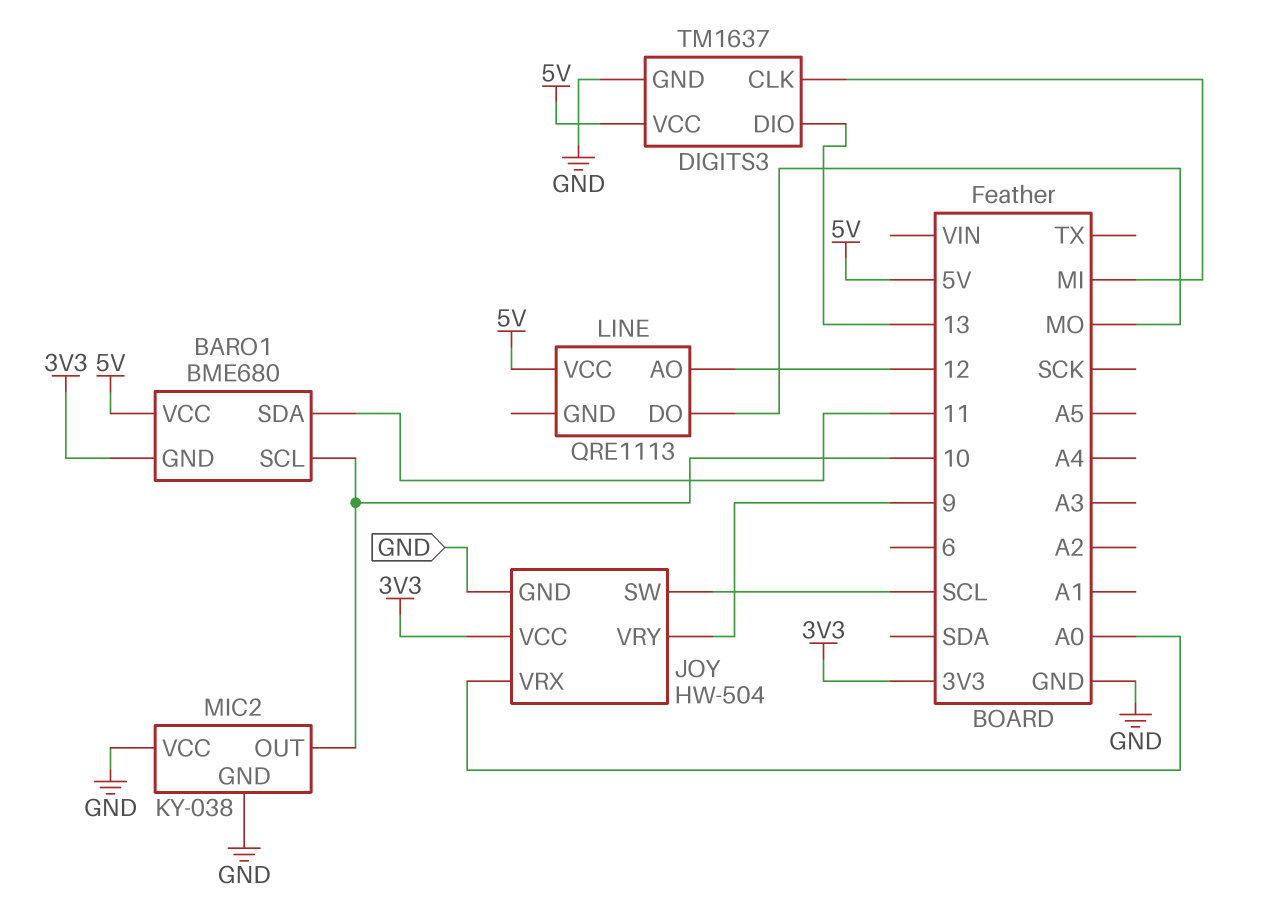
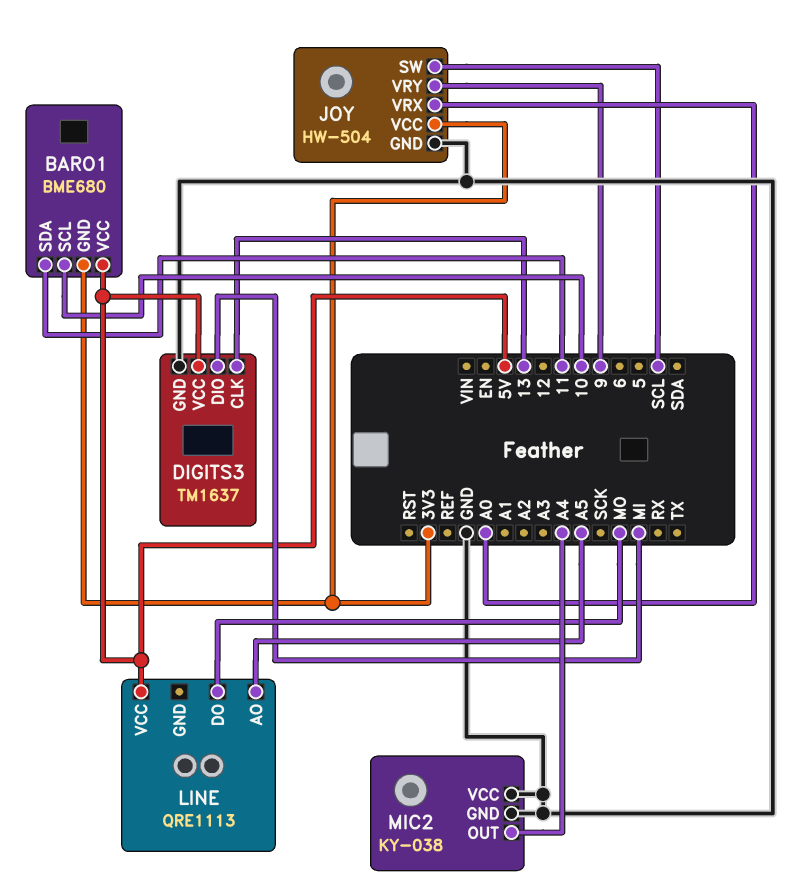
DIGITS3 pin CLK: MI -> 13
DIGITS3 pin DIO: 13 -> MI
LINE pin AO: 12 -> A5
MIC2 pin OUT: 10 -> A4

